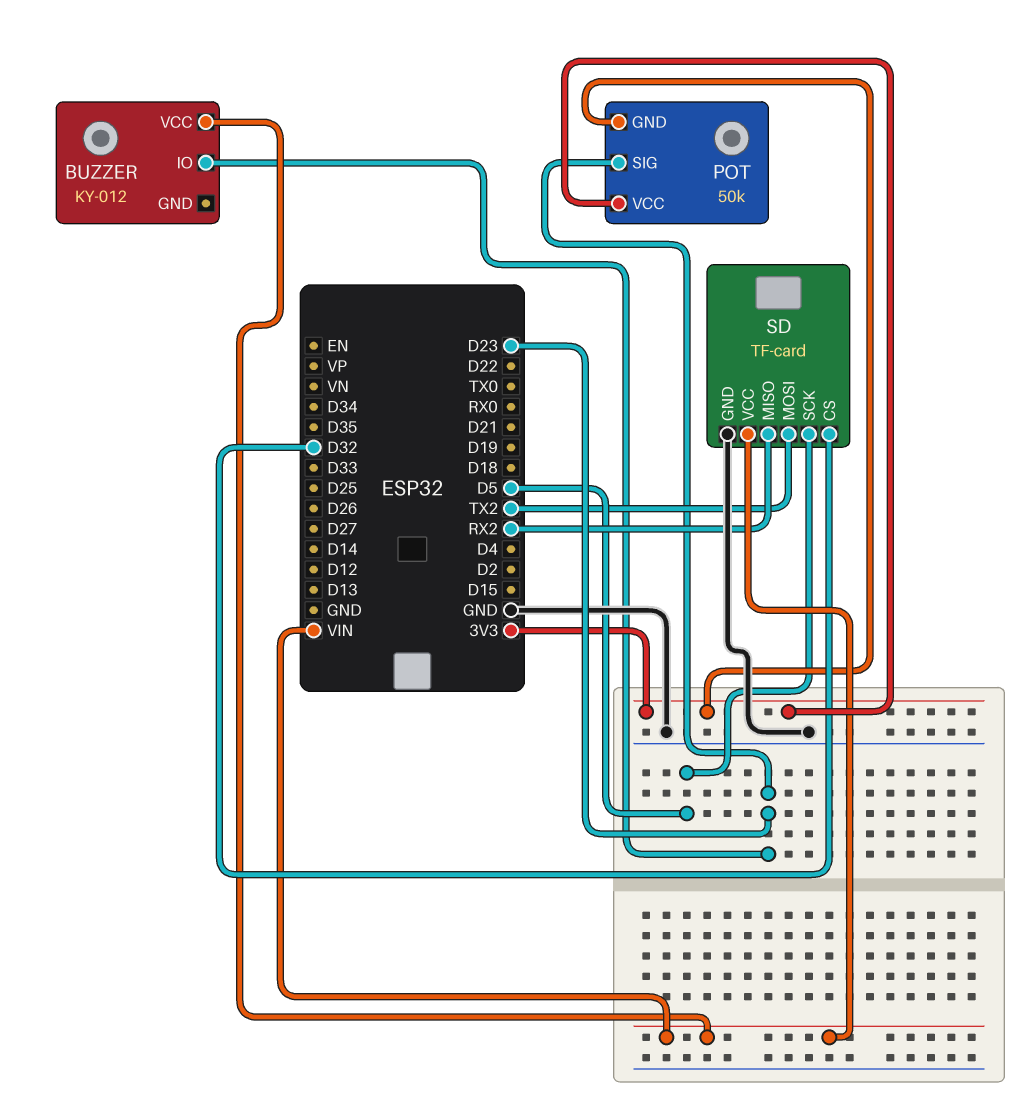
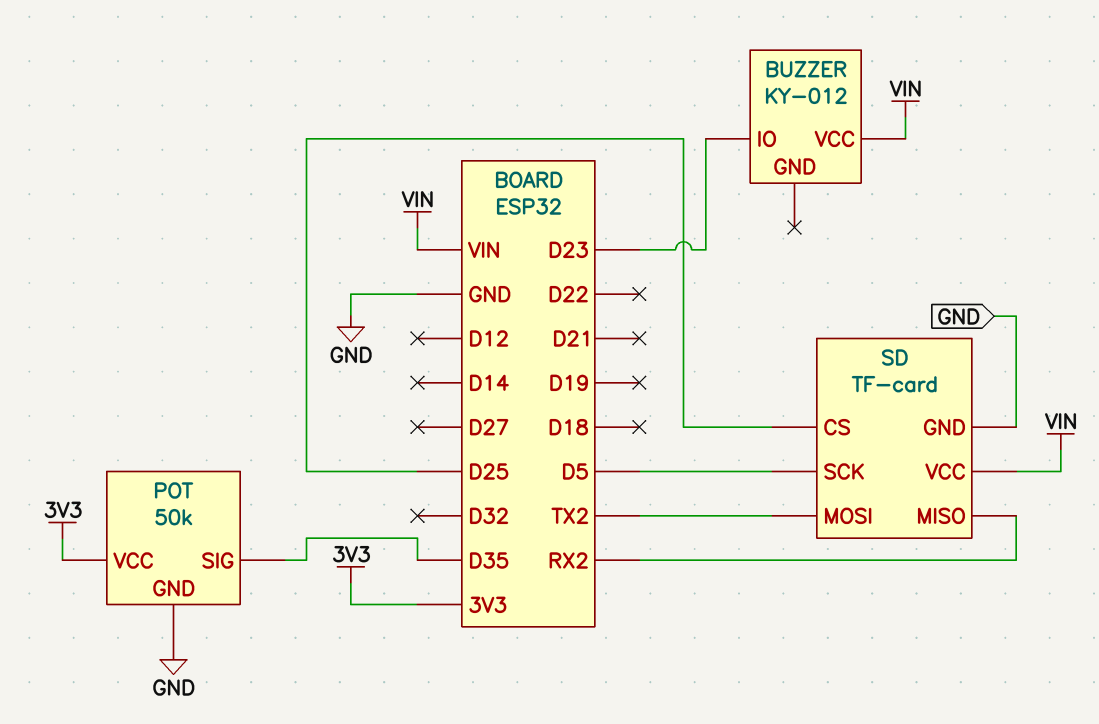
POT pin GND: 3V3 -> GND
POT pin SIG: D23 -> D35
SD pin CS: D32 -> D25

